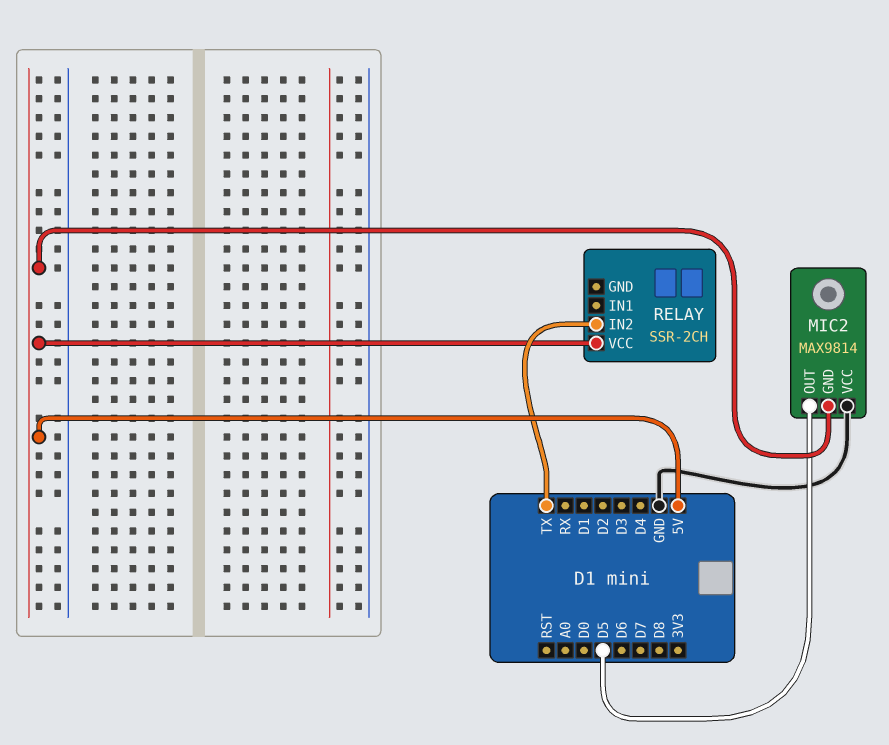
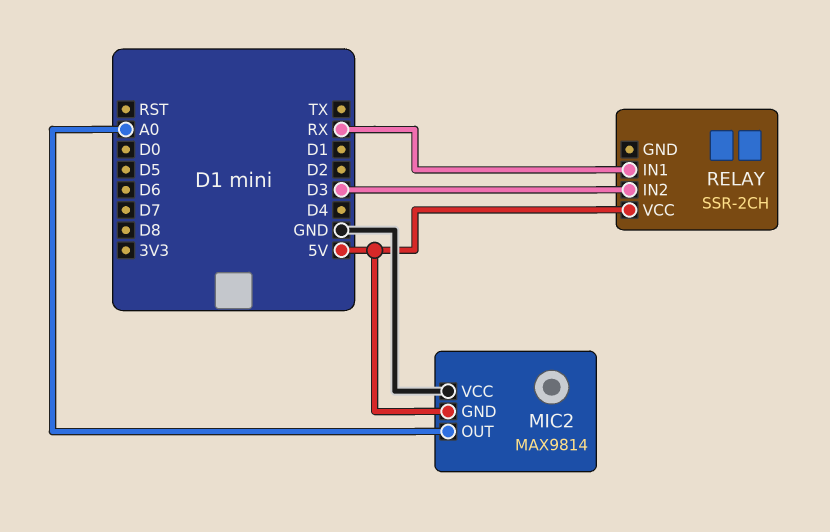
MIC2 pin OUT: D5 -> A0
RELAY pin IN1: none -> RX
RELAY pin IN2: TX -> D3

